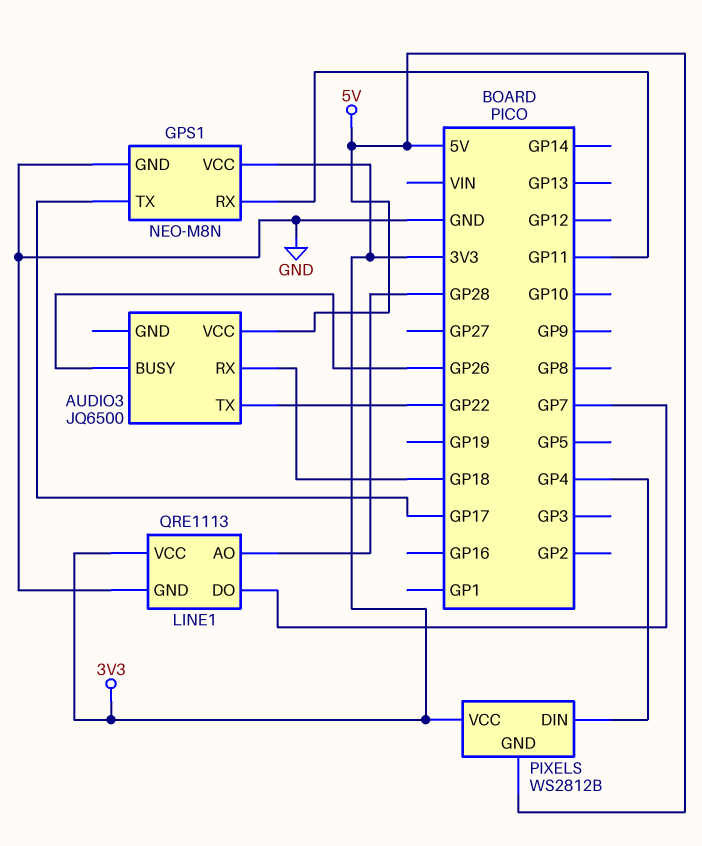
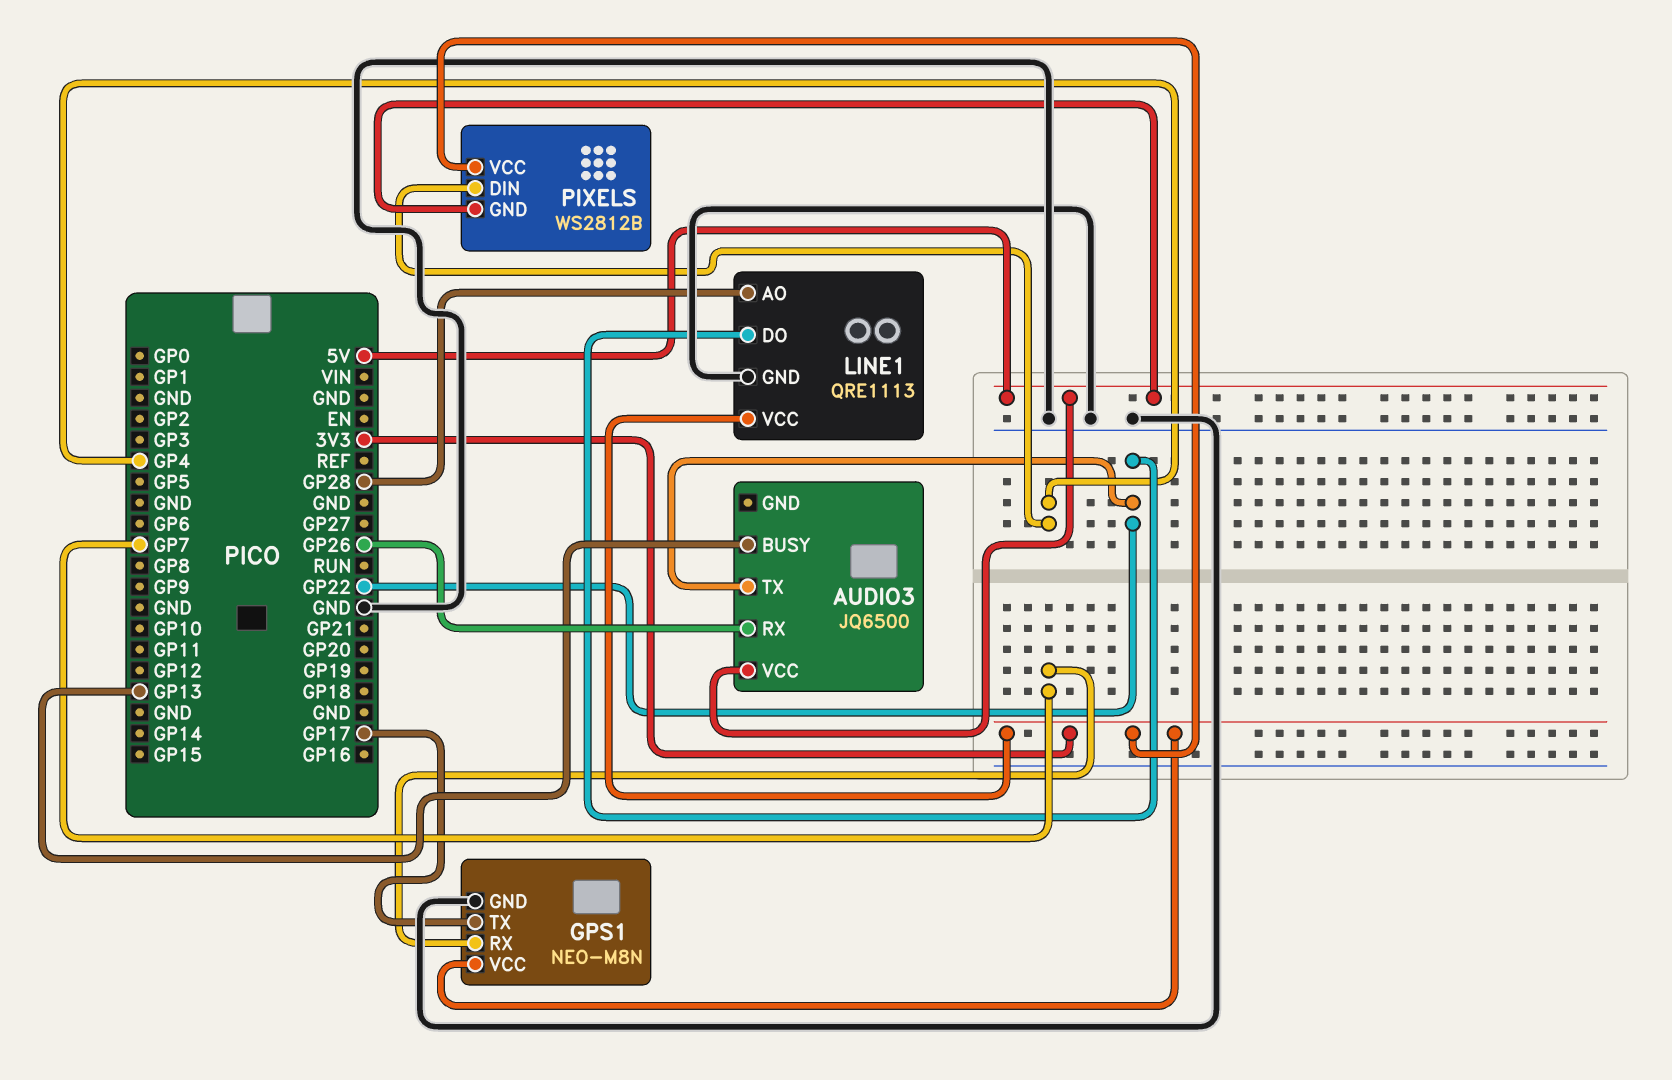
AUDIO3 pin BUSY: GP26 -> GP13
AUDIO3 pin RX: GP18 -> GP26
GPS1 pin RX: GP11 -> GP7
LINE1 pin DO: GP7 -> GP22

